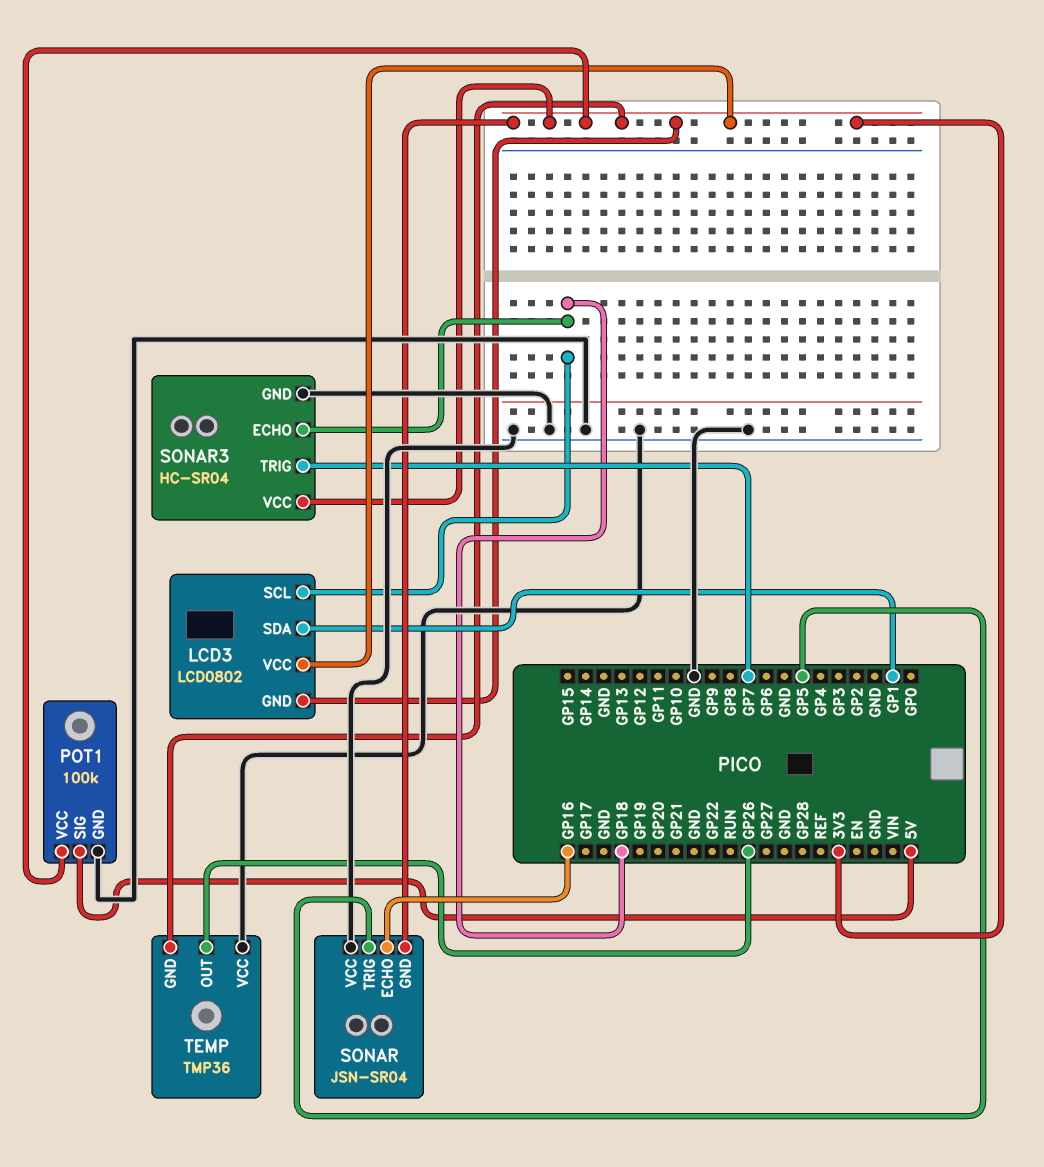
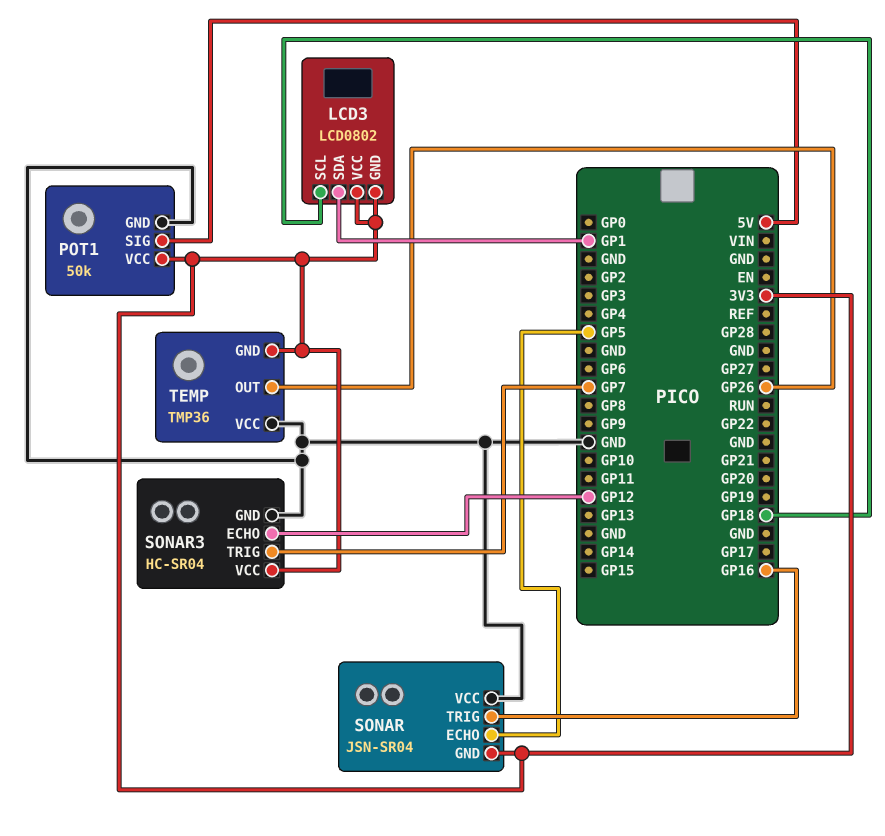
POT1: 100k -> 50k
SONAR pin ECHO: GP16 -> GP5
SONAR pin TRIG: GP5 -> GP16
SONAR3 pin ECHO: GP18 -> GP12

